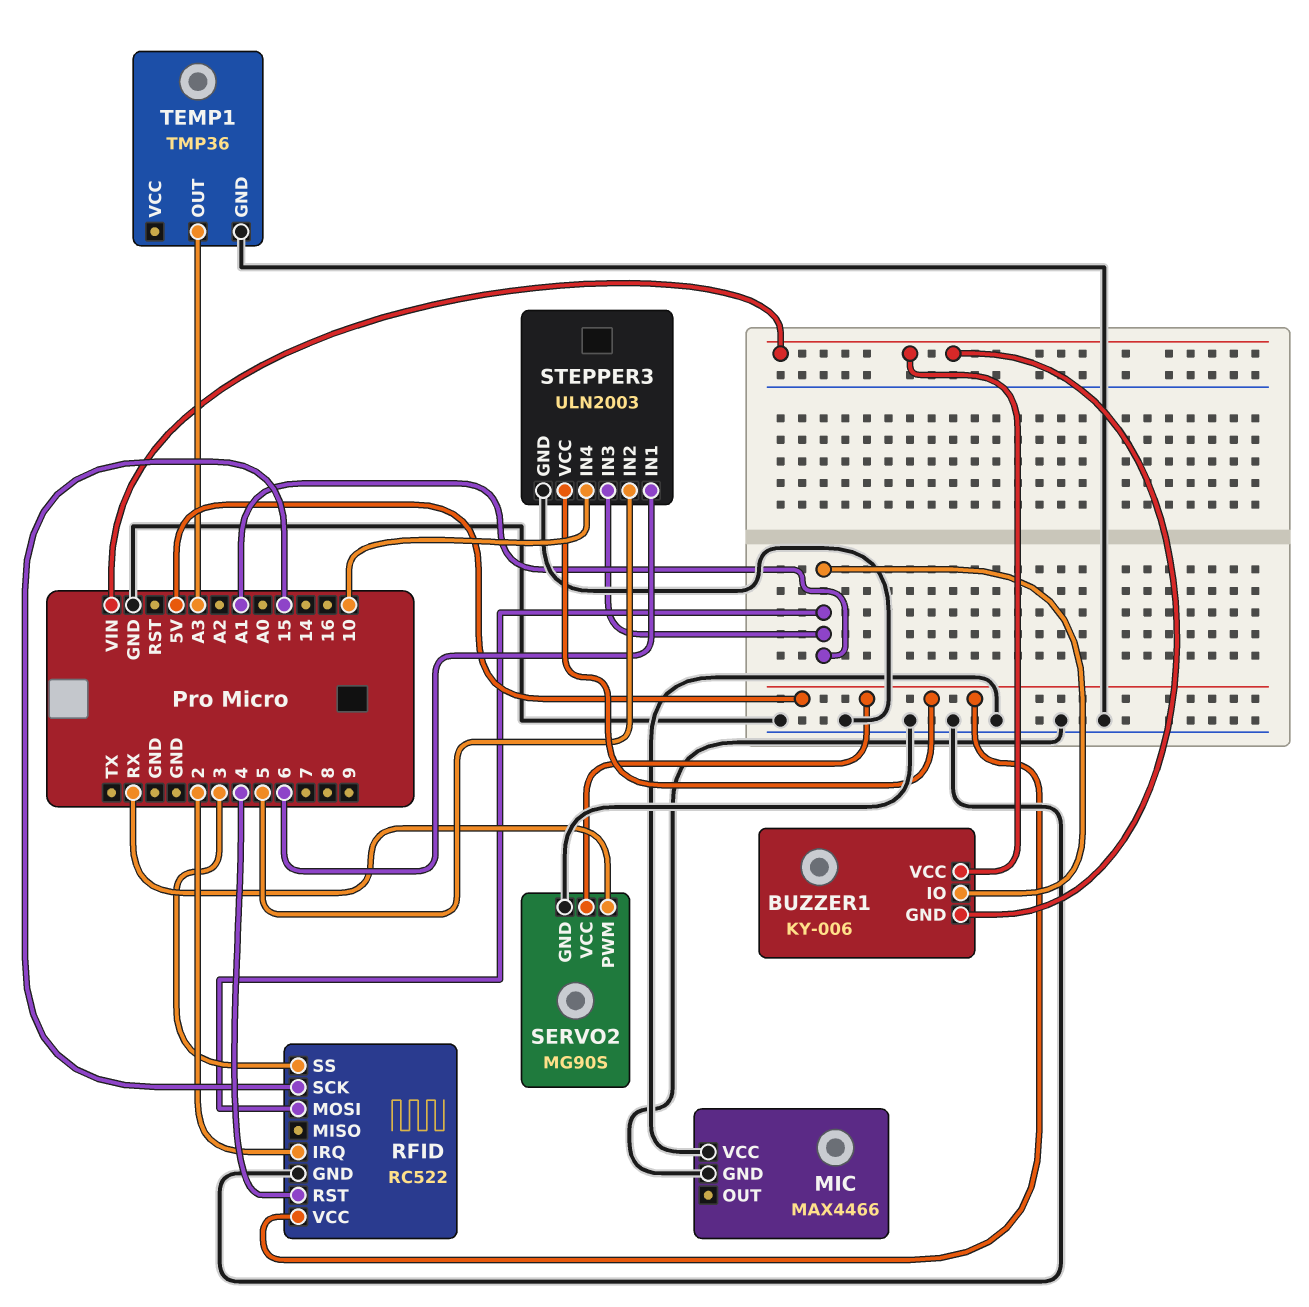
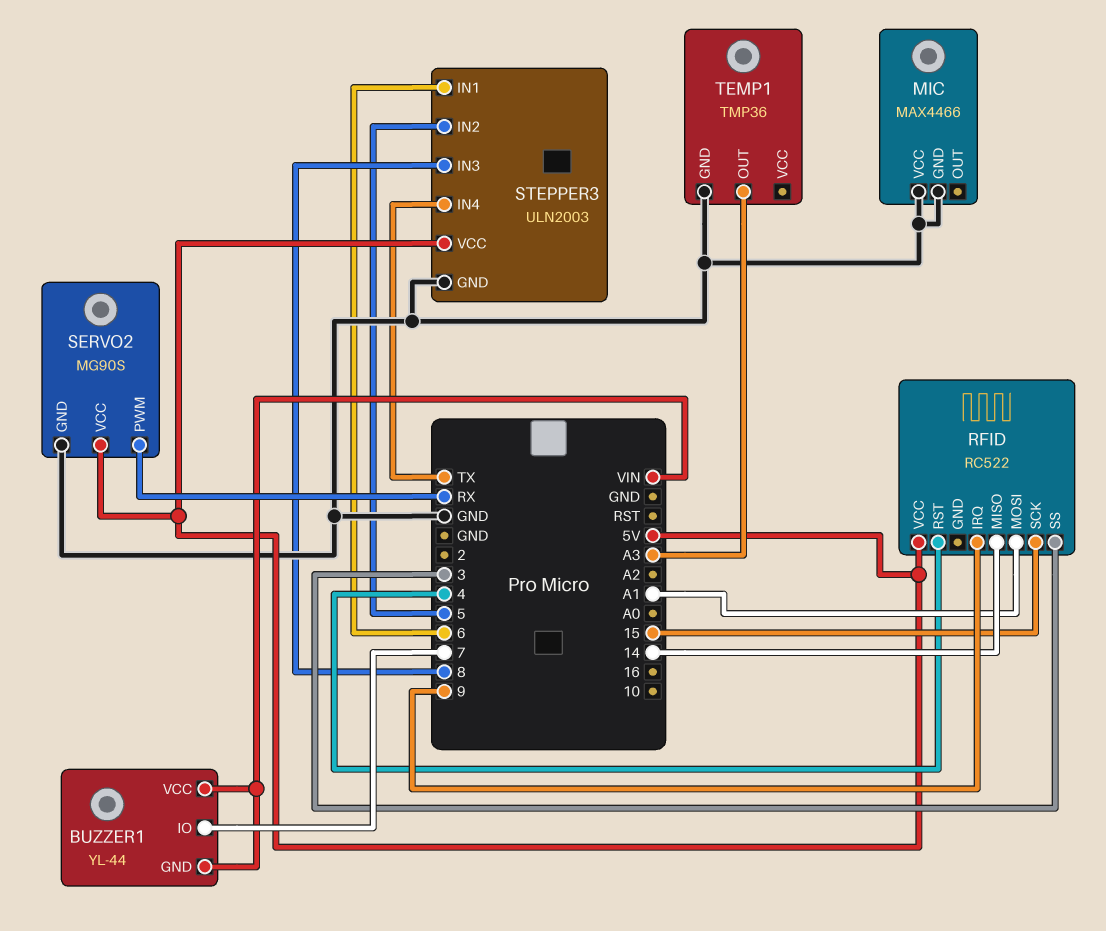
BUZZER1: KY-006 -> YL-44
BUZZER1 pin IO: A1 -> 7
RFID pin GND: GND -> none
RFID pin IRQ: 2 -> 9
RFID pin MISO: none -> 14
STEPPER3 pin IN3: A1 -> 8
STEPPER3 pin IN4: 10 -> TX

